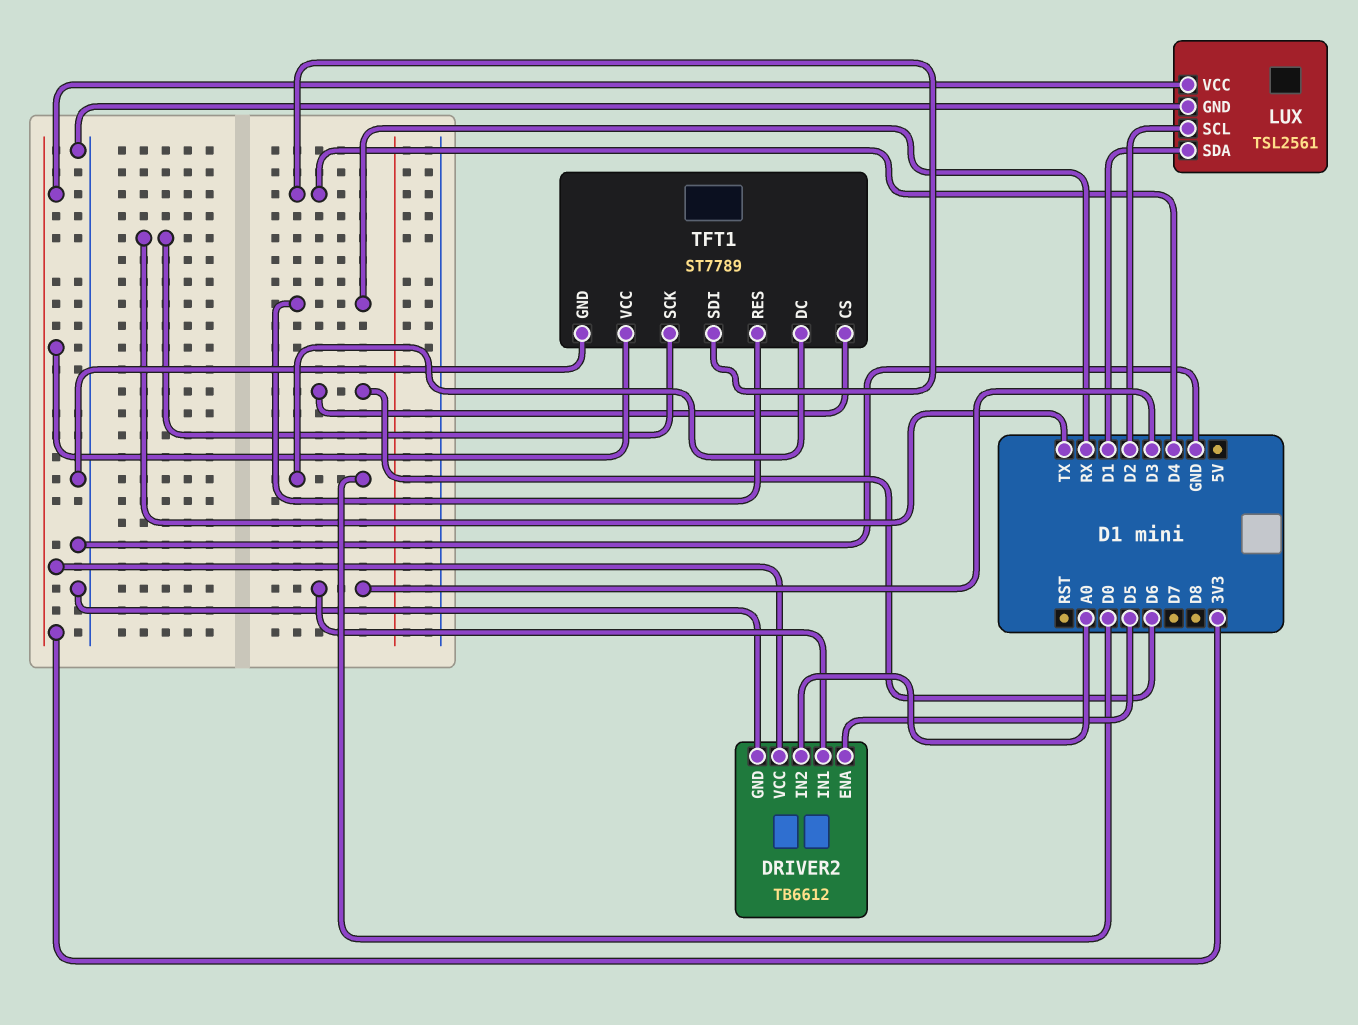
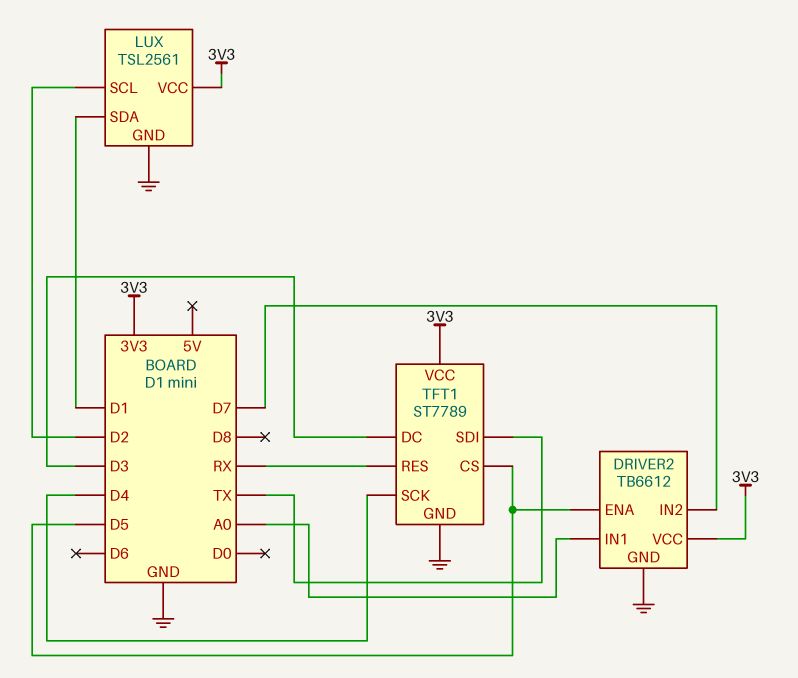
DRIVER2 pin IN1: D3 -> A0
DRIVER2 pin IN2: A0 -> D7
TFT1 pin CS: D6 -> D5
TFT1 pin DC: D0 -> D3
TFT1 pin SCK: TX -> D4
TFT1 pin SDI: D4 -> TX

